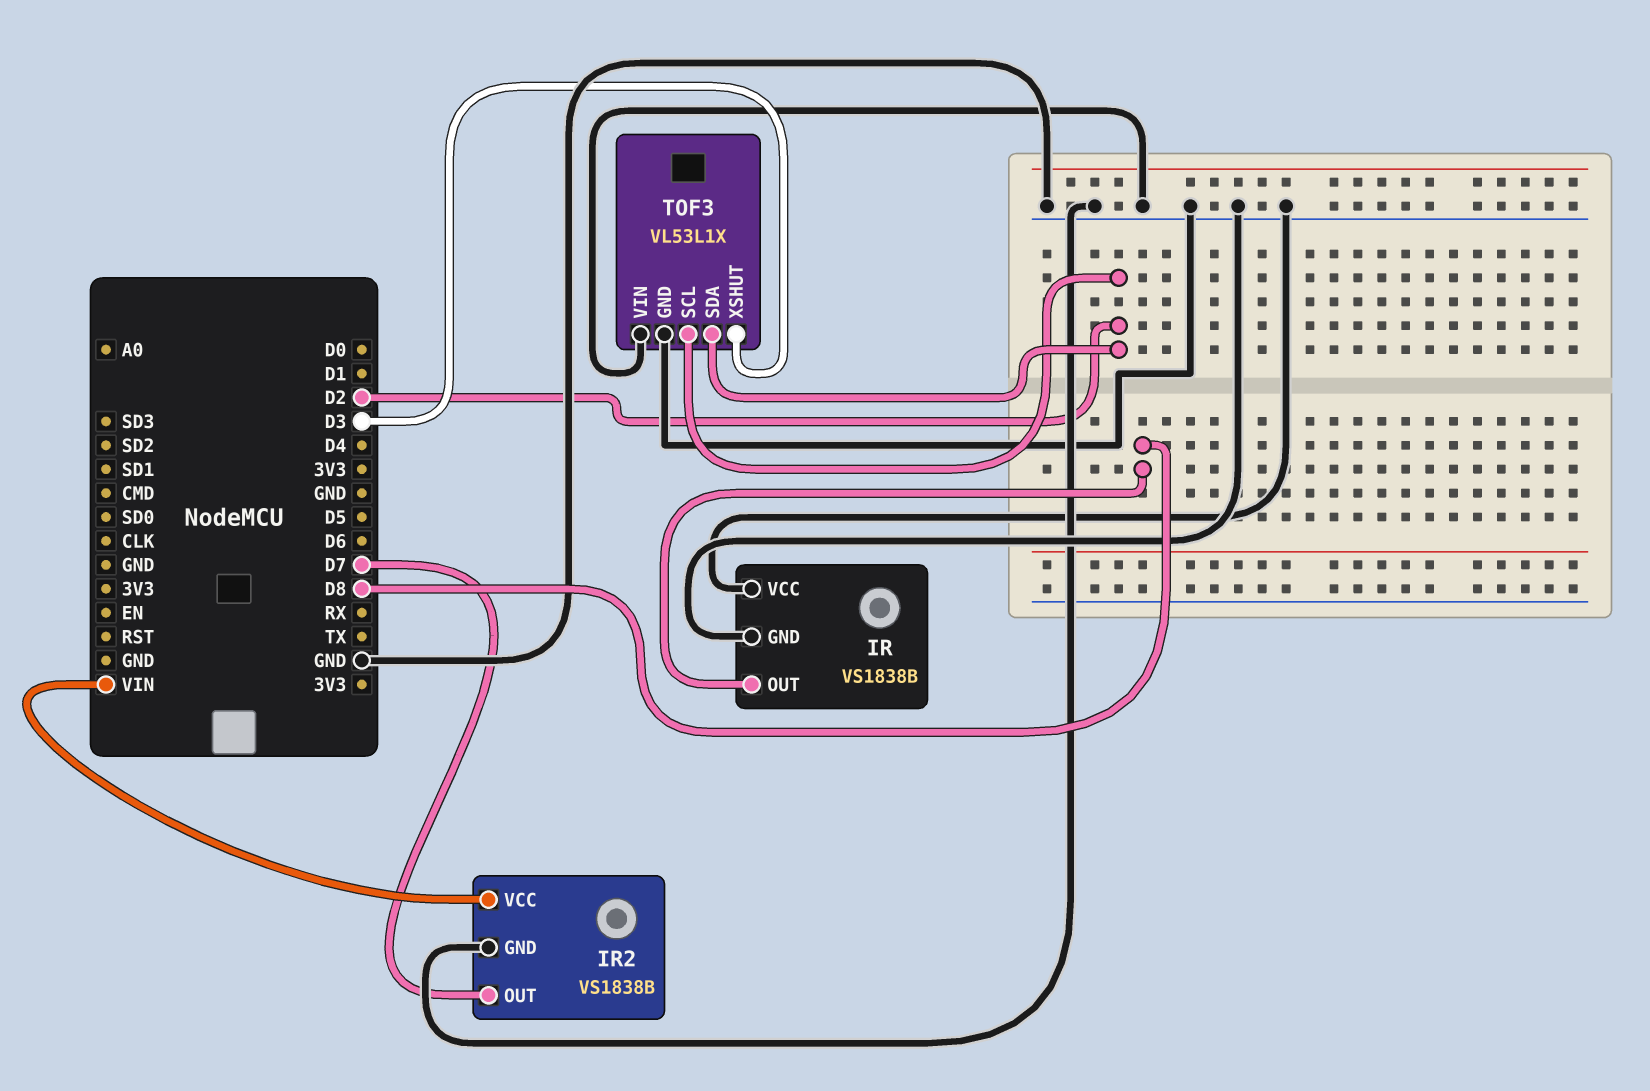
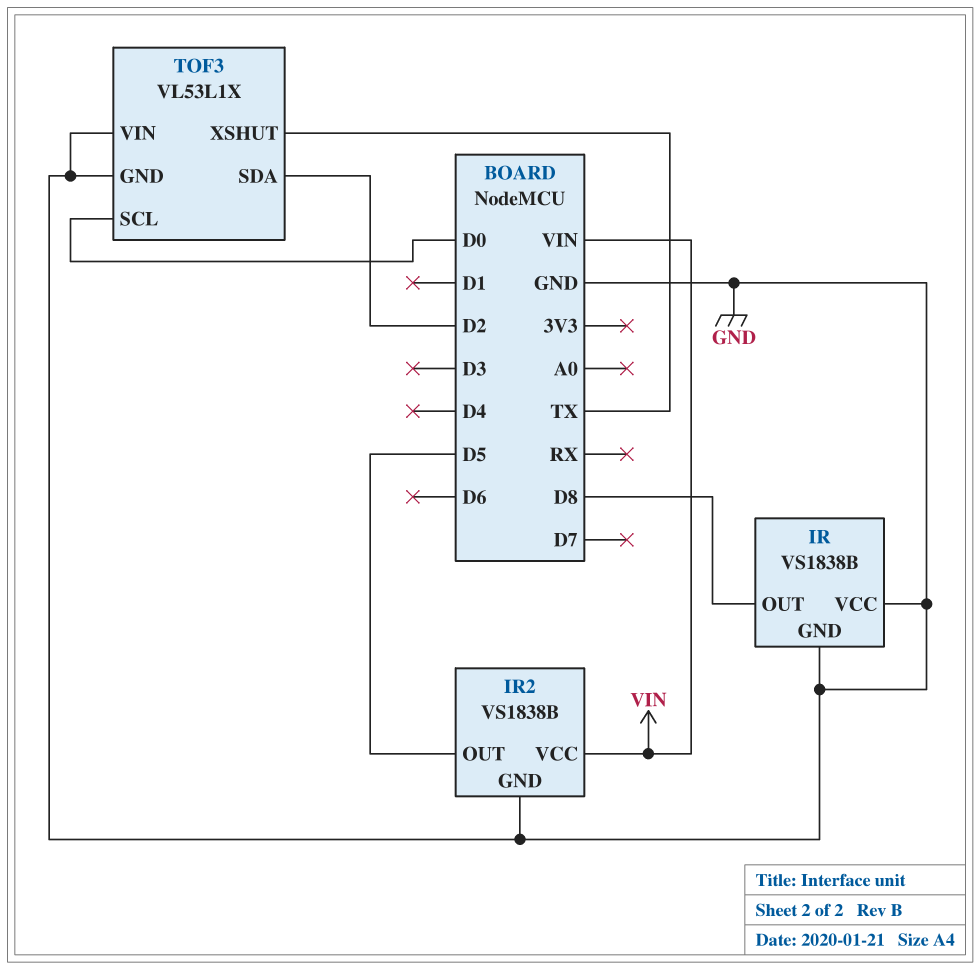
IR2 pin OUT: D7 -> D5
TOF3 pin SCL: D2 -> D0
TOF3 pin XSHUT: D3 -> TX

